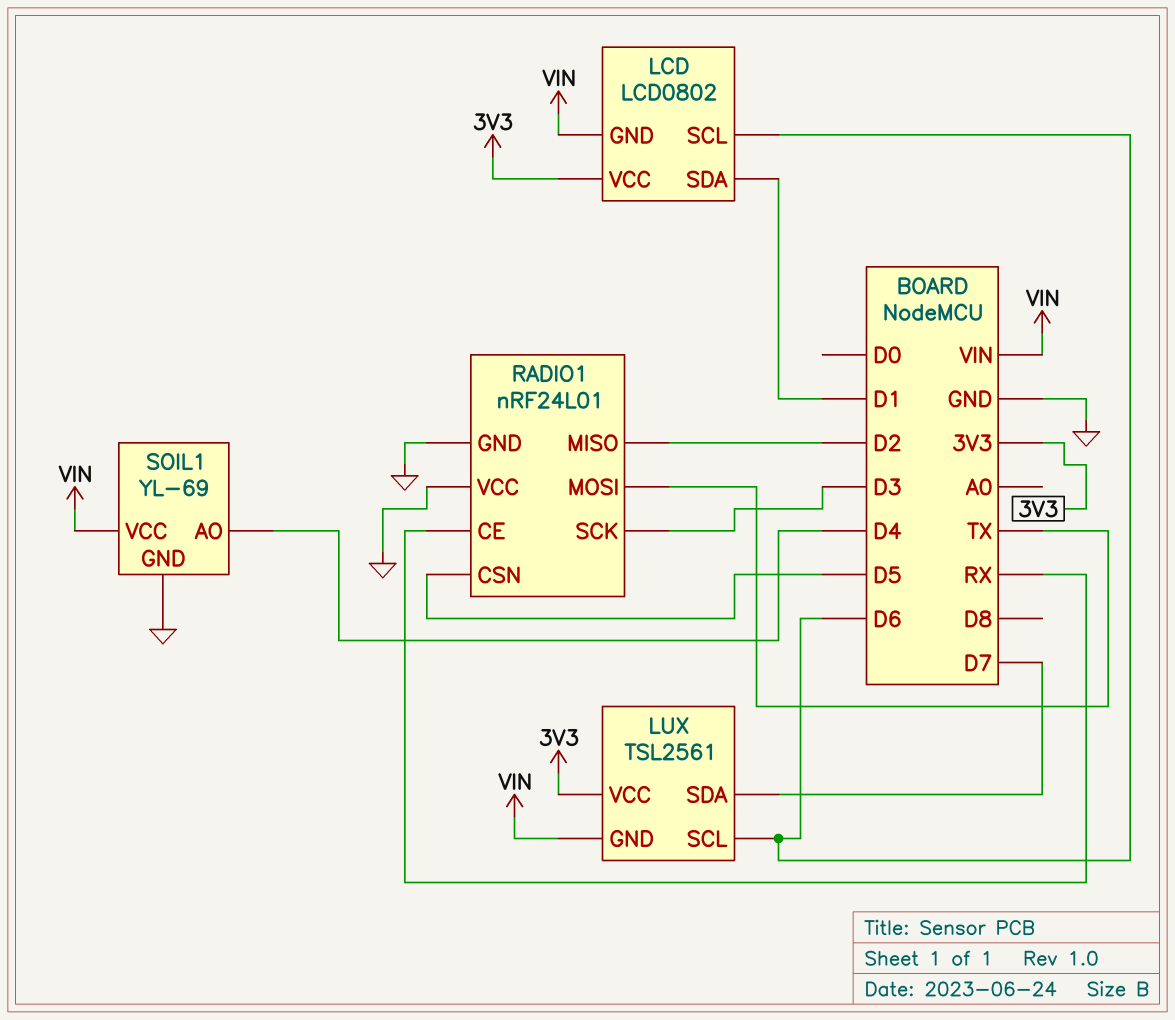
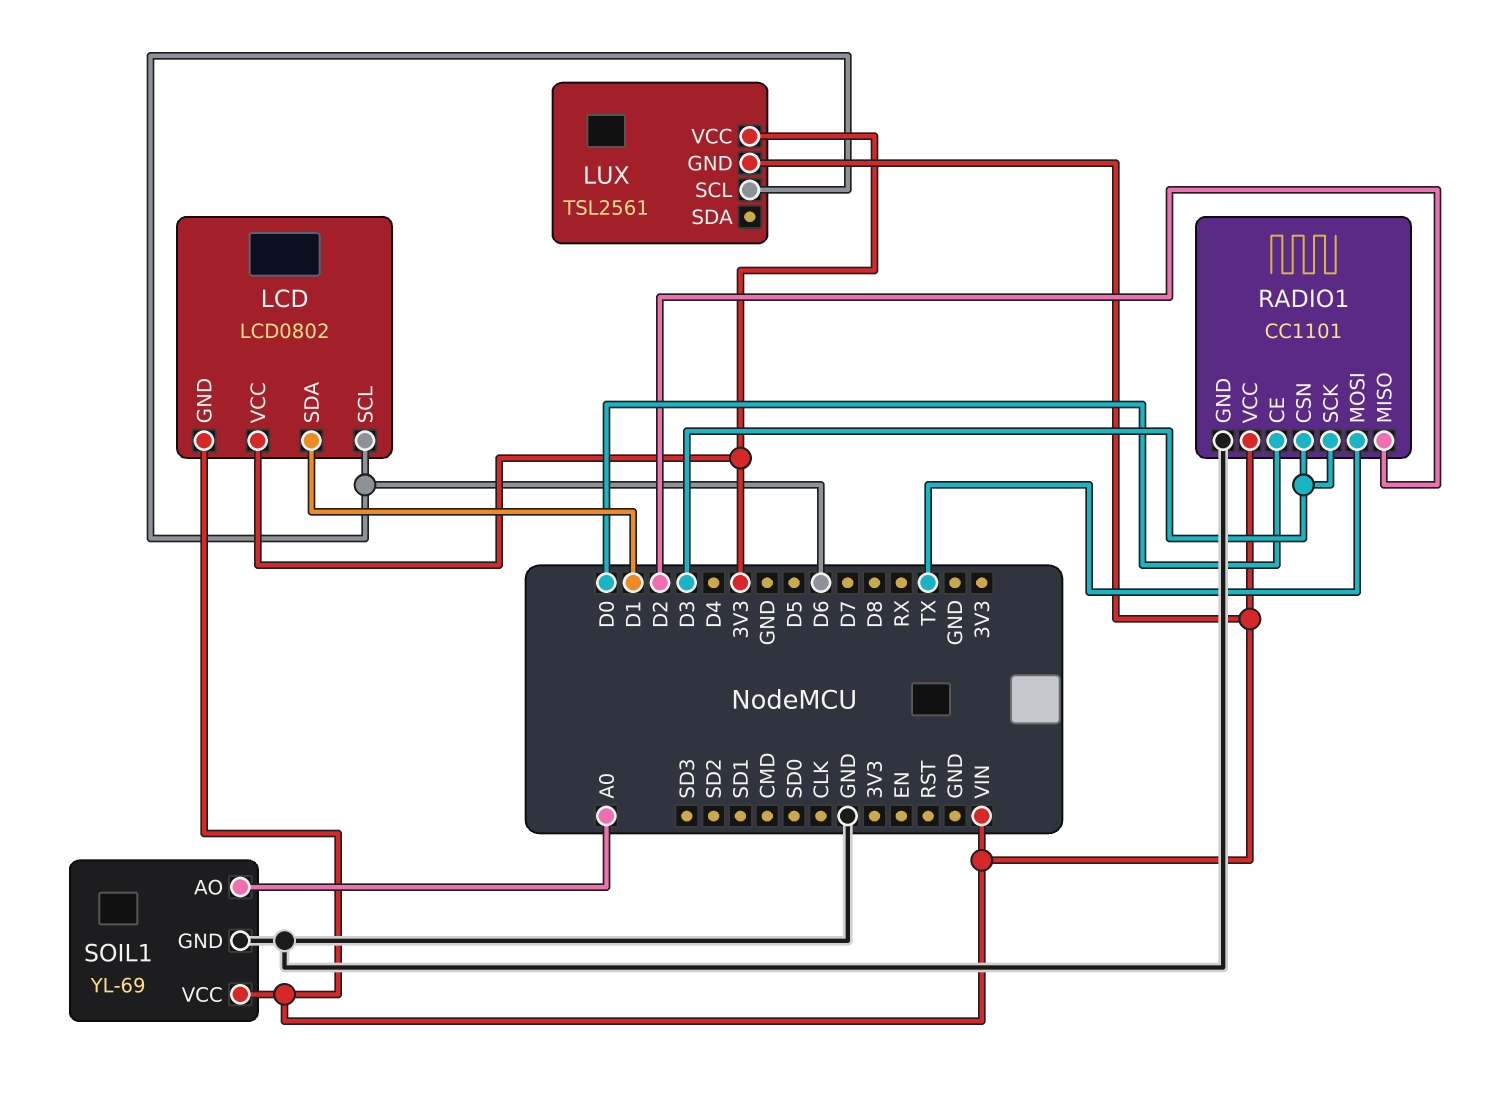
LUX pin SDA: D7 -> none
RADIO1: nRF24L01 -> CC1101
RADIO1 pin CE: RX -> D0
RADIO1 pin CSN: D5 -> D3
RADIO1 pin VCC: GND -> VIN
SOIL1 pin AO: D4 -> A0

